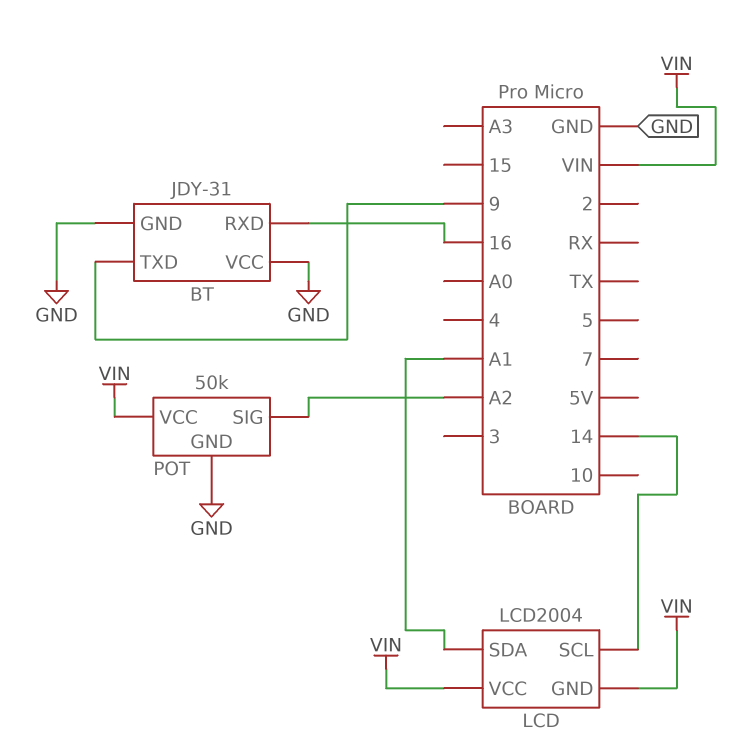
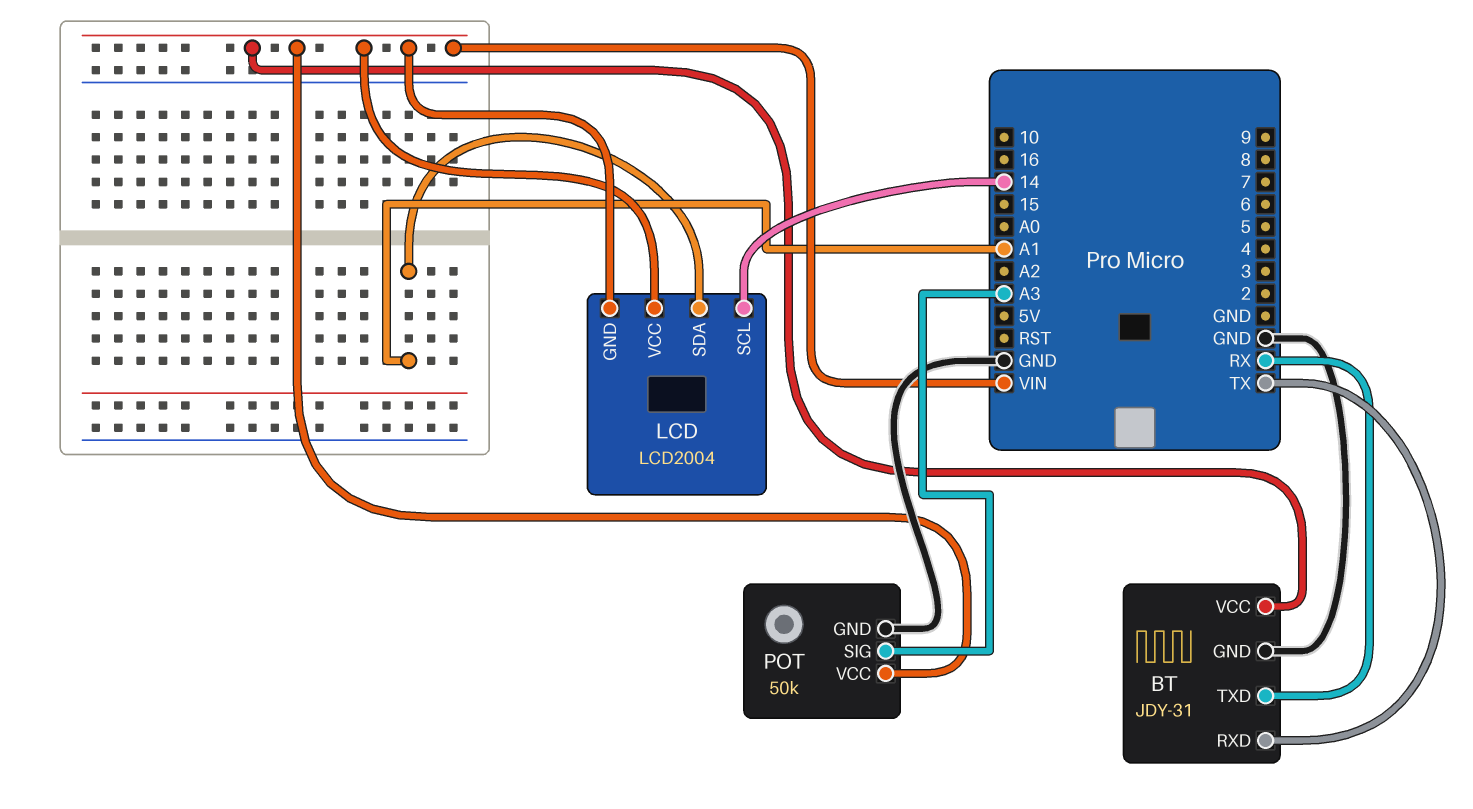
BT pin RXD: 16 -> TX
BT pin TXD: 9 -> RX
BT pin VCC: GND -> VIN
POT pin SIG: A2 -> A3

